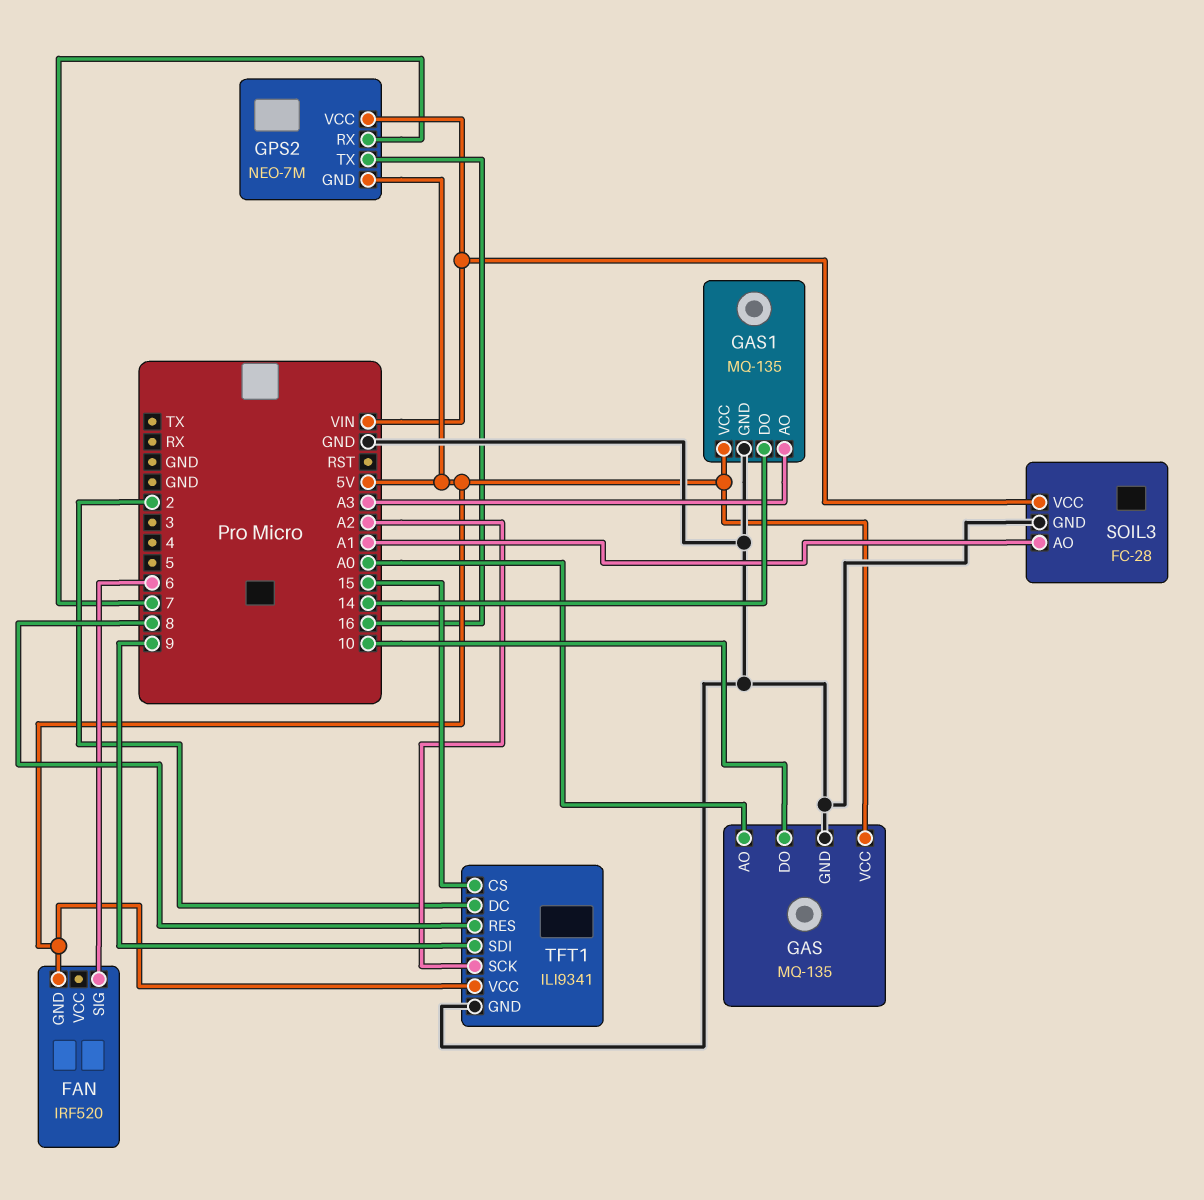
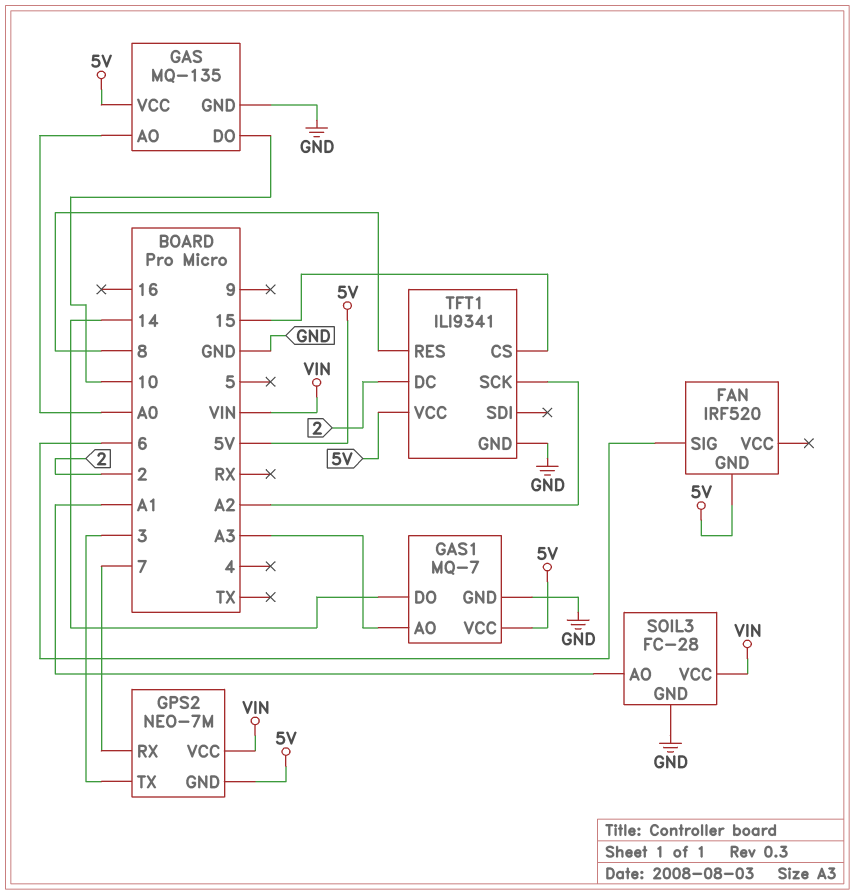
GAS1: MQ-135 -> MQ-7
GPS2 pin TX: 16 -> 3
TFT1 pin SDI: 9 -> none

